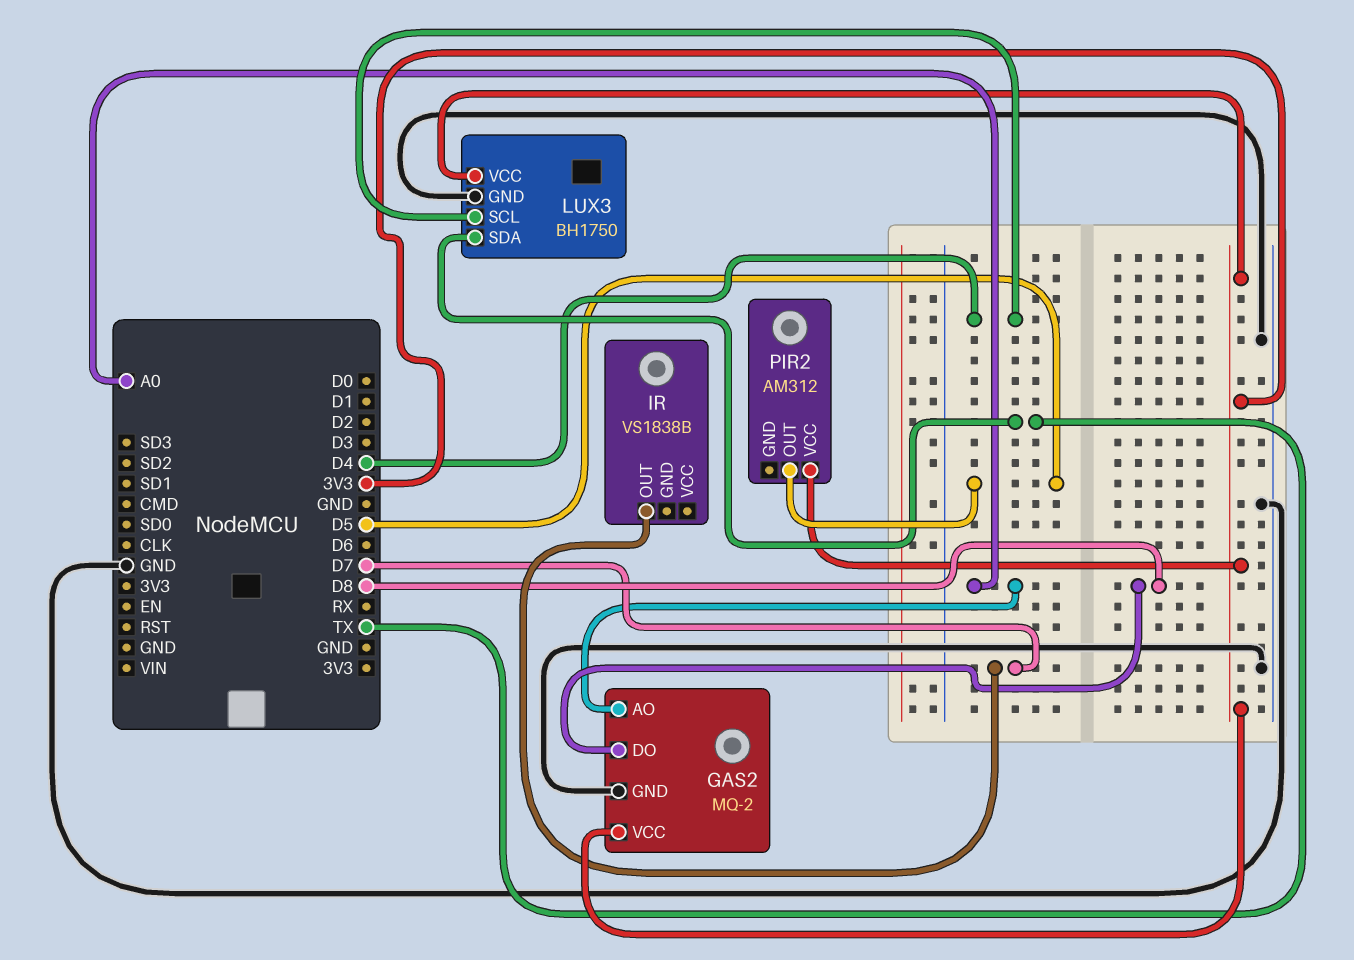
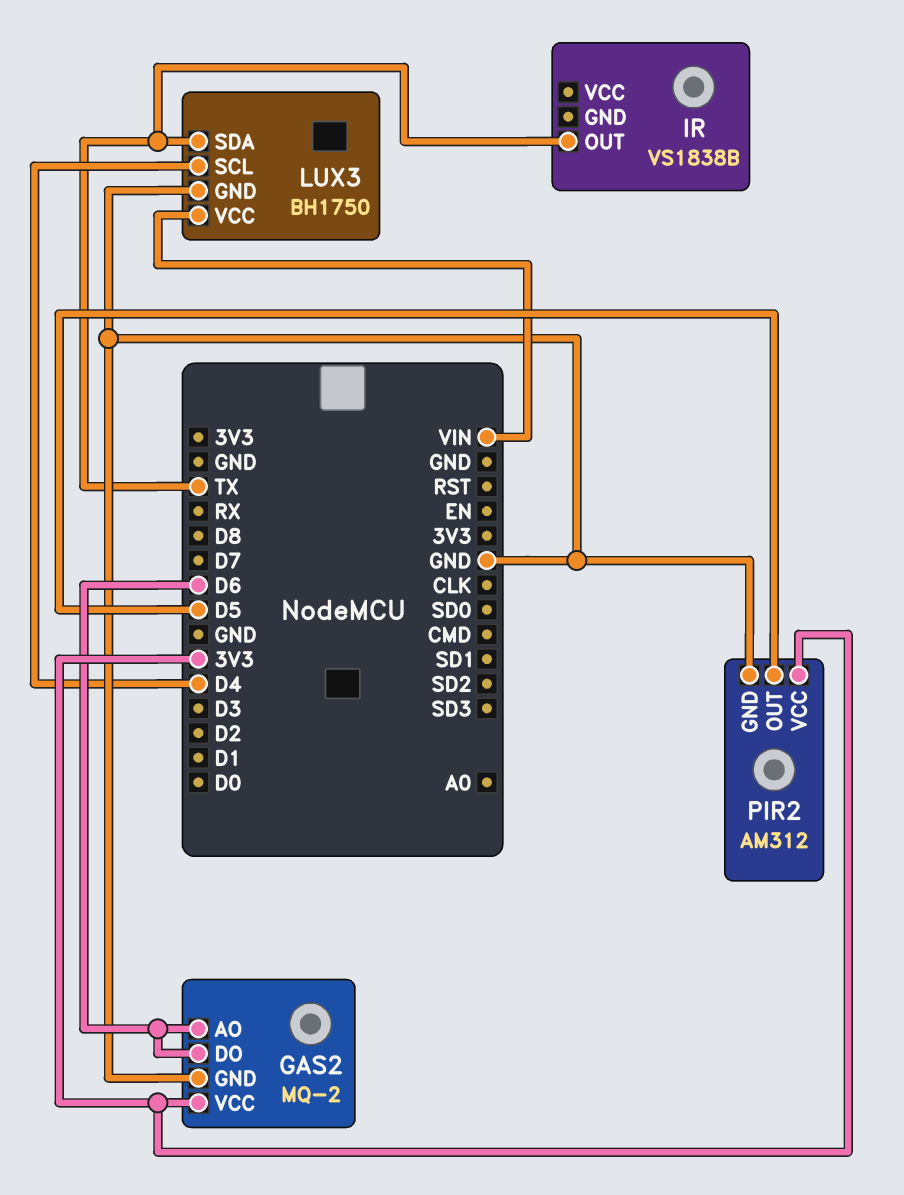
GAS2 pin AO: A0 -> D6
GAS2 pin DO: D8 -> D6
IR pin OUT: D7 -> TX
LUX3 pin VCC: 3V3 -> VIN
PIR2 pin GND: none -> GND

